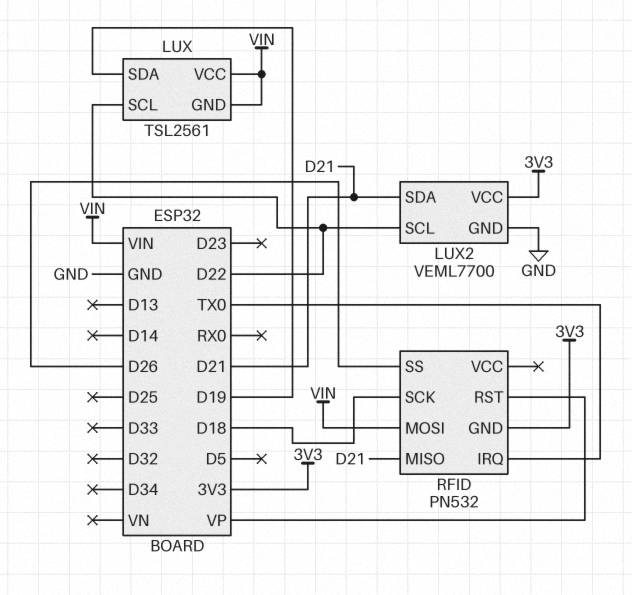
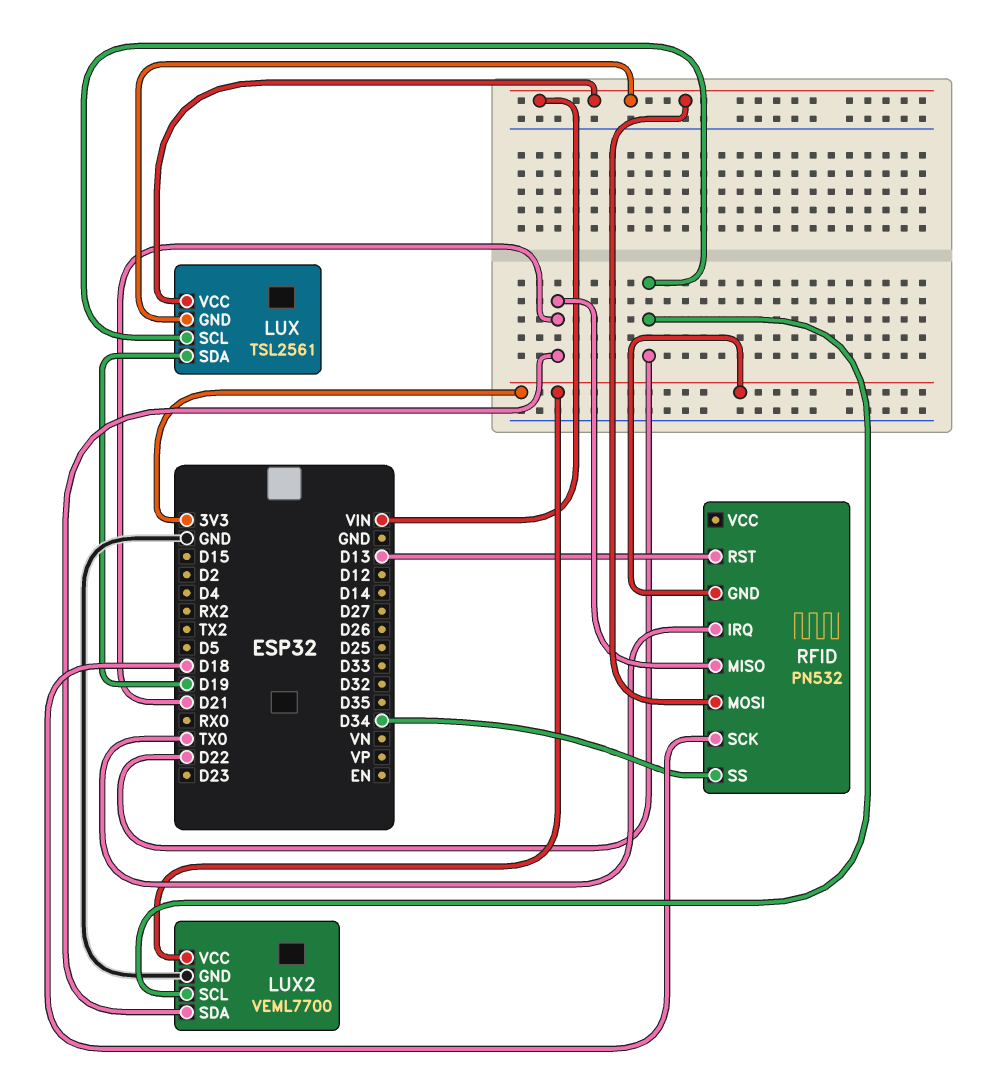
RFID pin RST: VP -> D13
RFID pin SS: D26 -> D34

